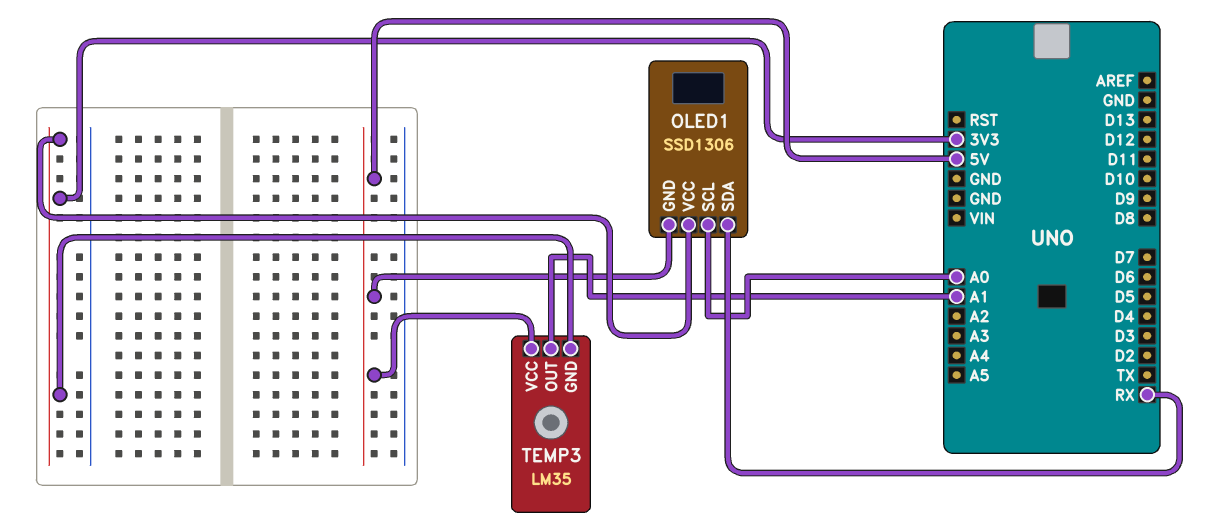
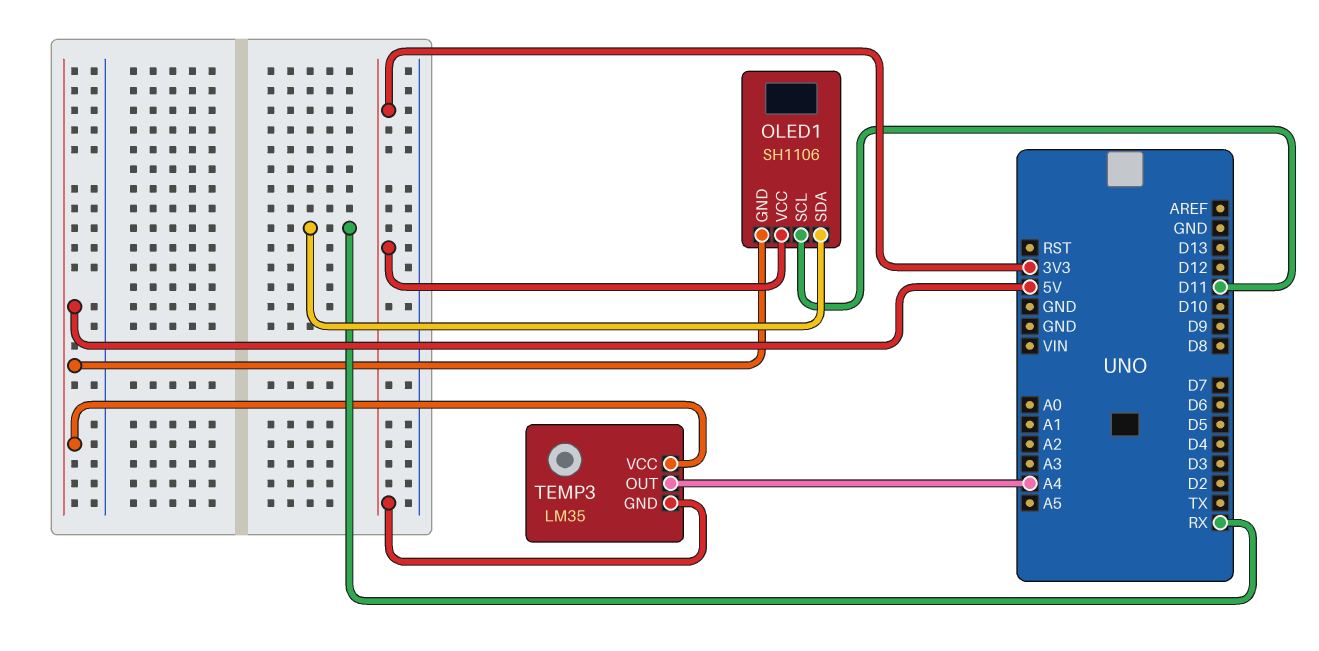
OLED1: SSD1306 -> SH1106
OLED1 pin SCL: A0 -> D11
TEMP3 pin OUT: A1 -> A4

